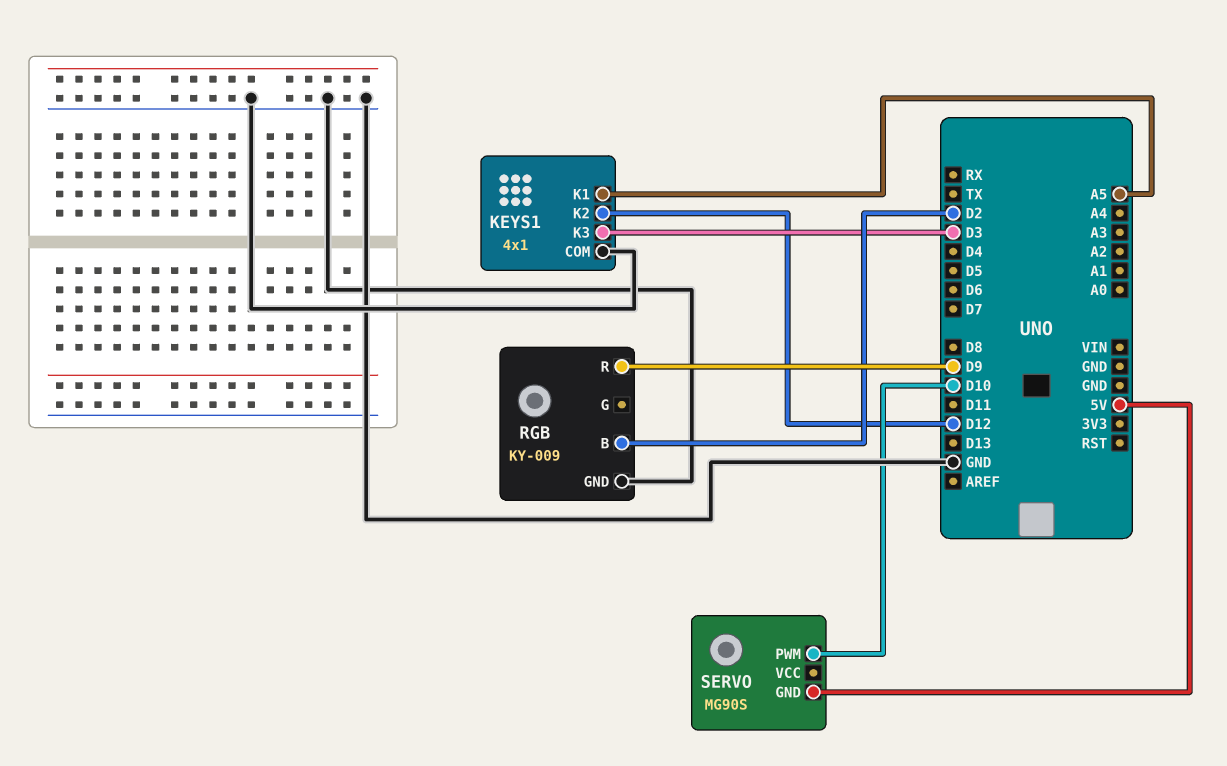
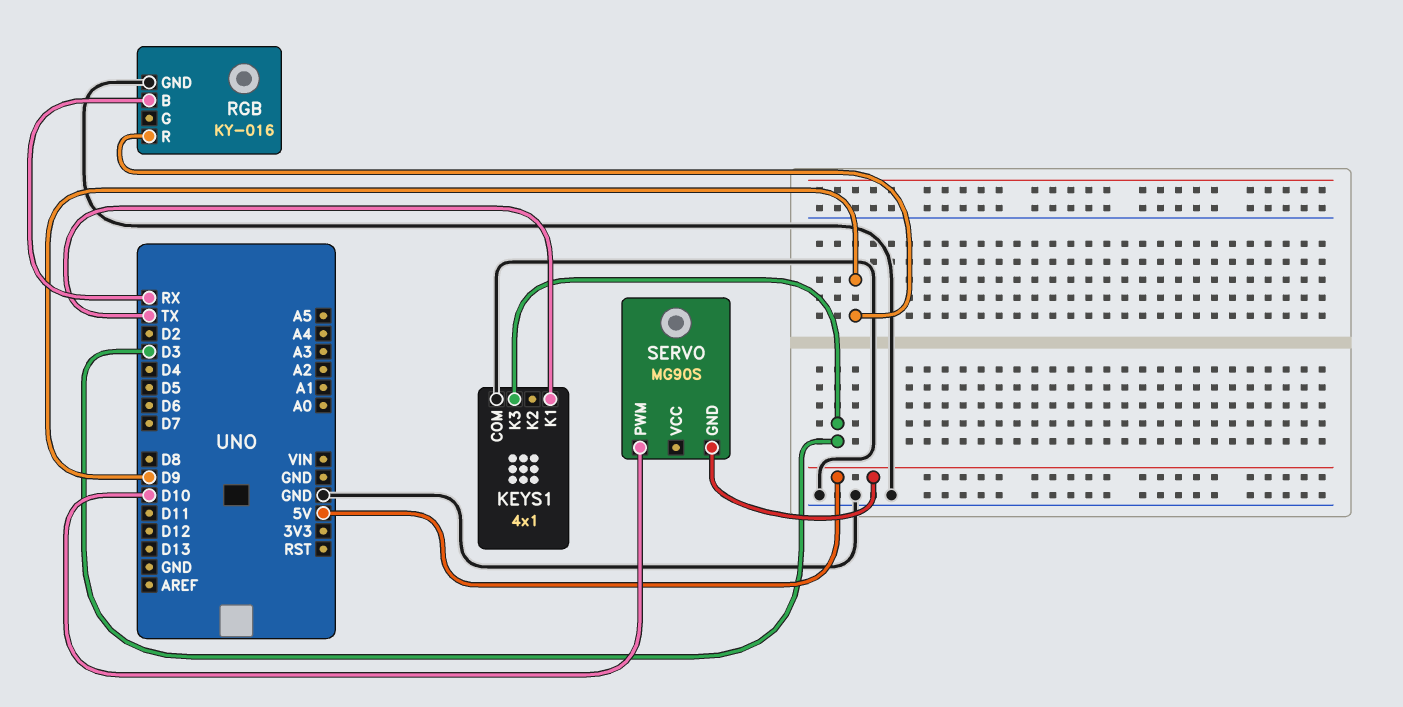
KEYS1 pin K1: A5 -> TX
KEYS1 pin K2: D12 -> none
RGB: KY-009 -> KY-016
RGB pin B: D2 -> RX

